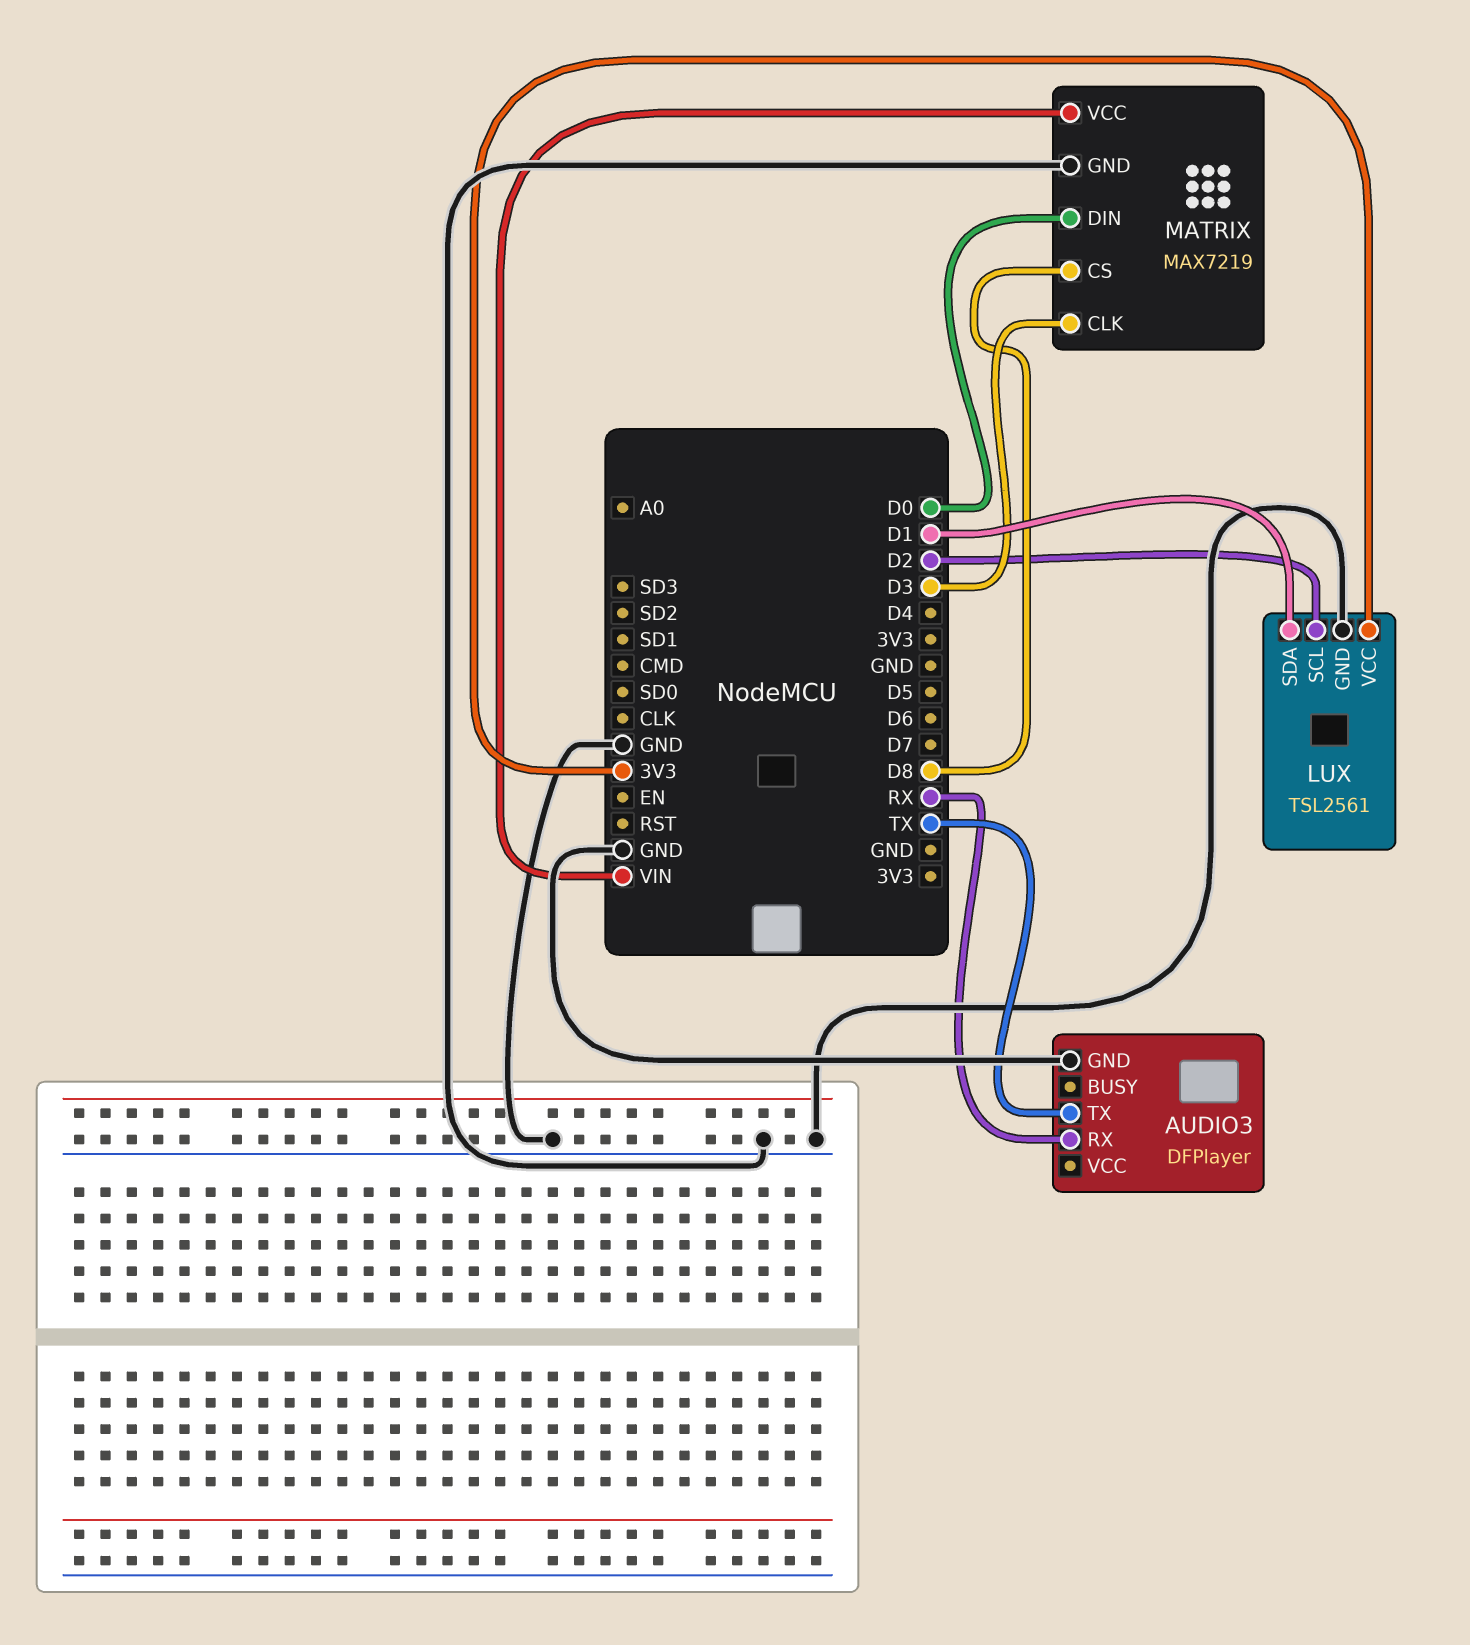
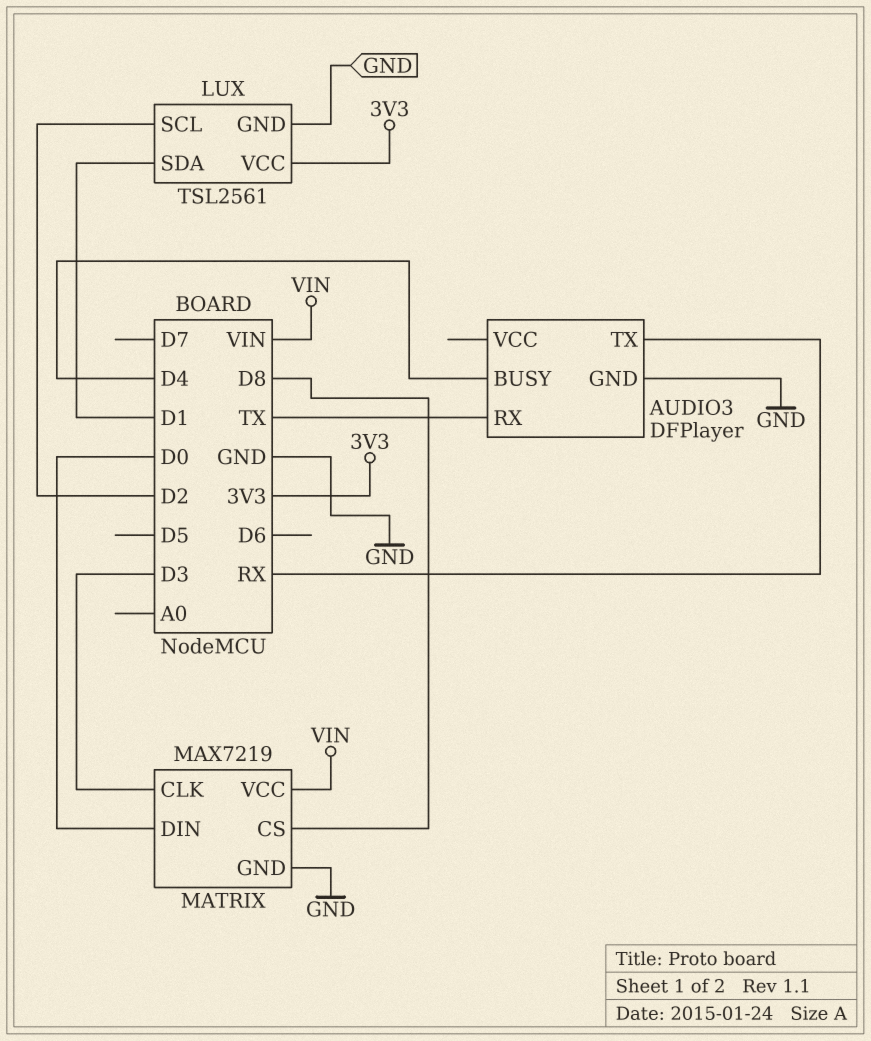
AUDIO3 pin BUSY: none -> D4
AUDIO3 pin RX: RX -> TX
AUDIO3 pin TX: TX -> RX

